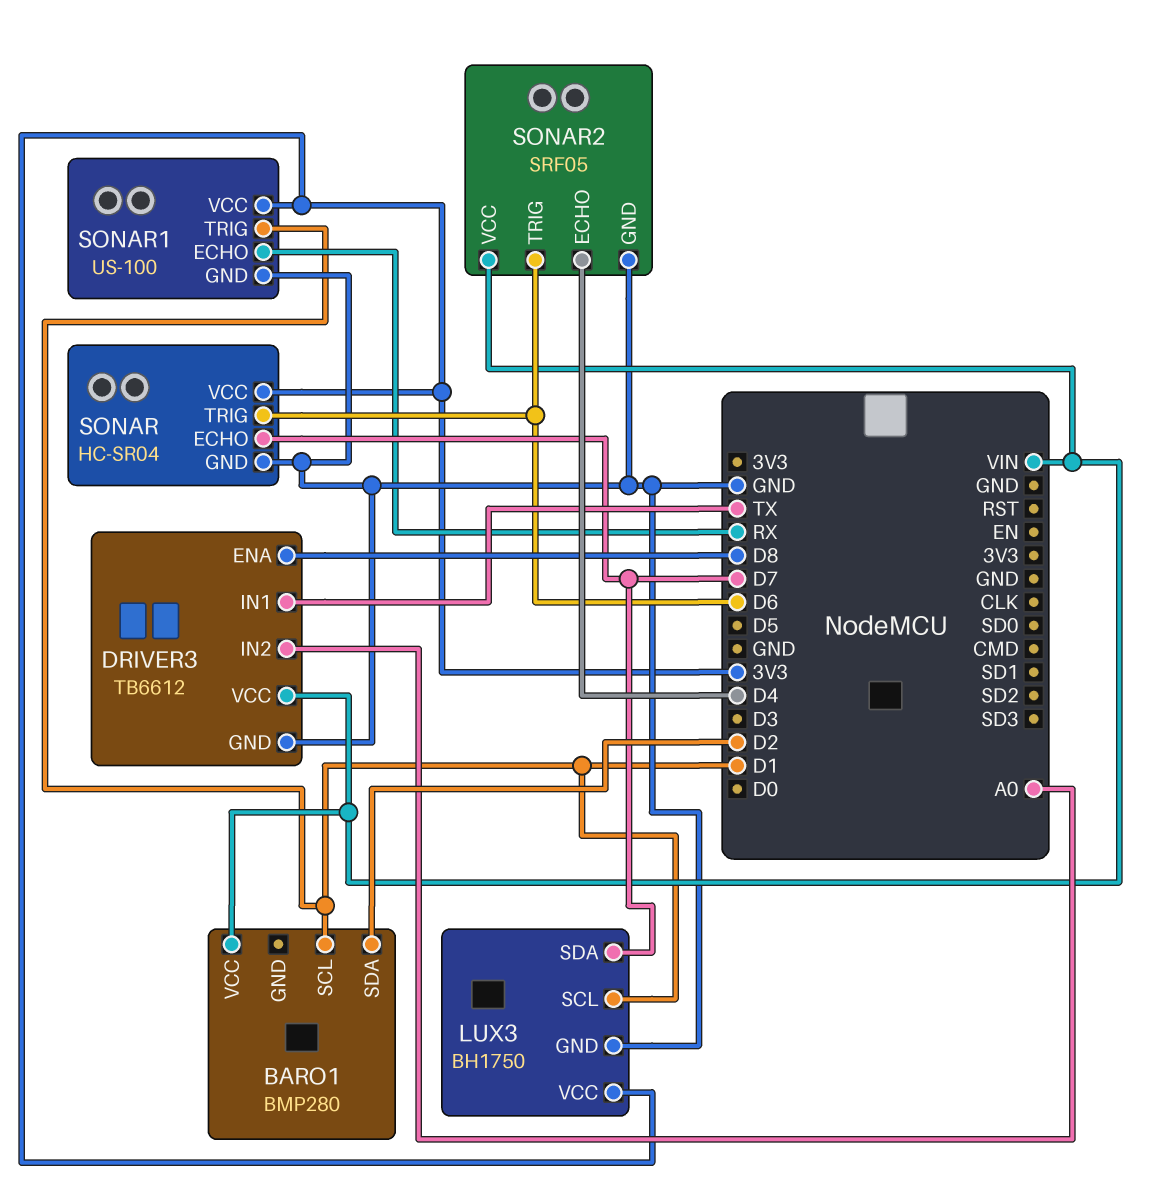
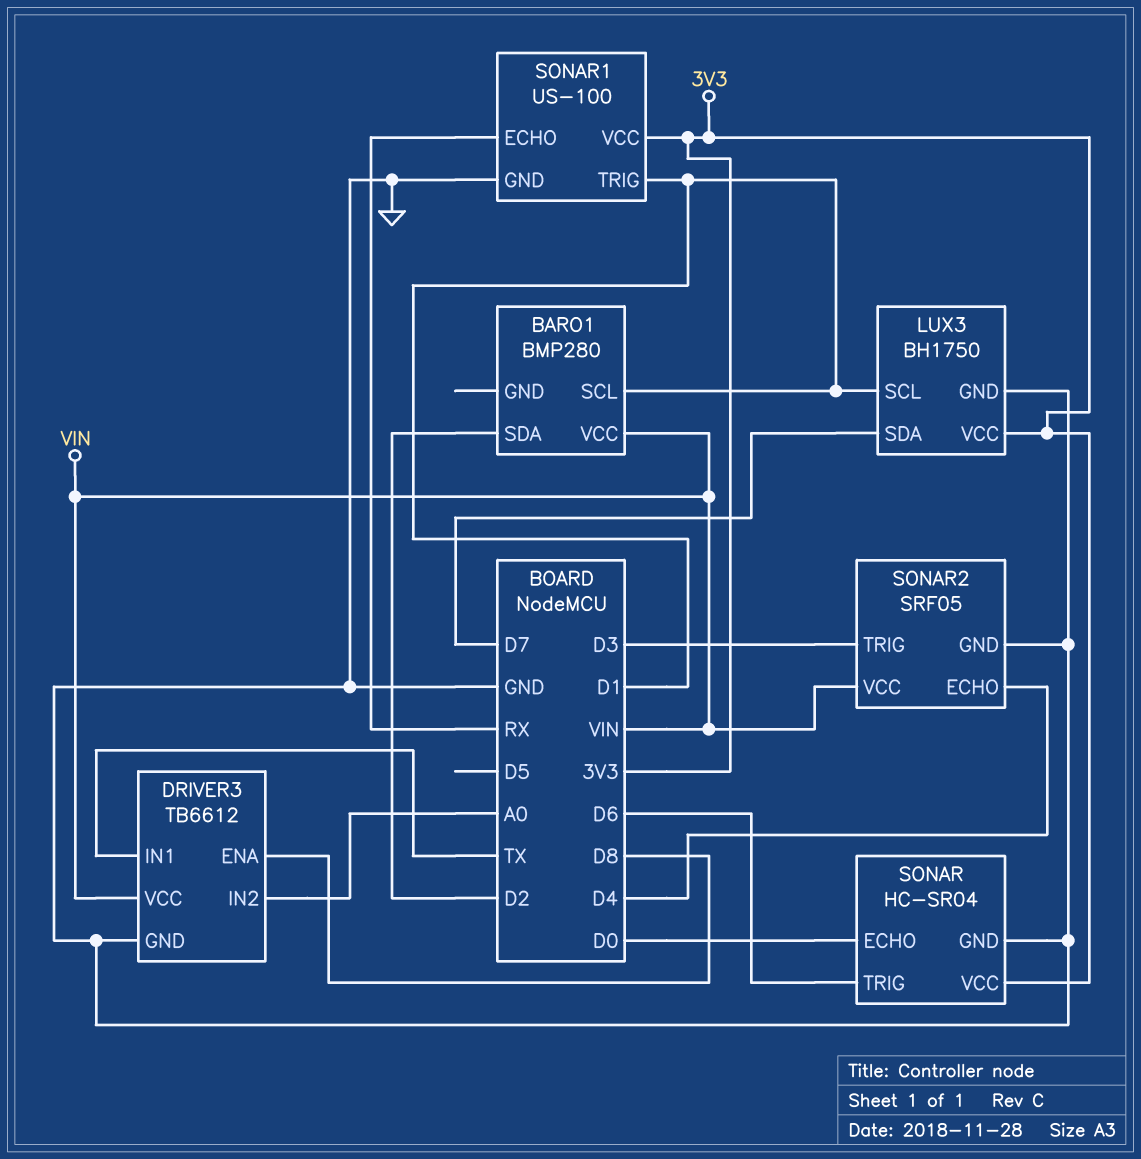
SONAR pin ECHO: D7 -> D0
SONAR2 pin TRIG: D6 -> D3

